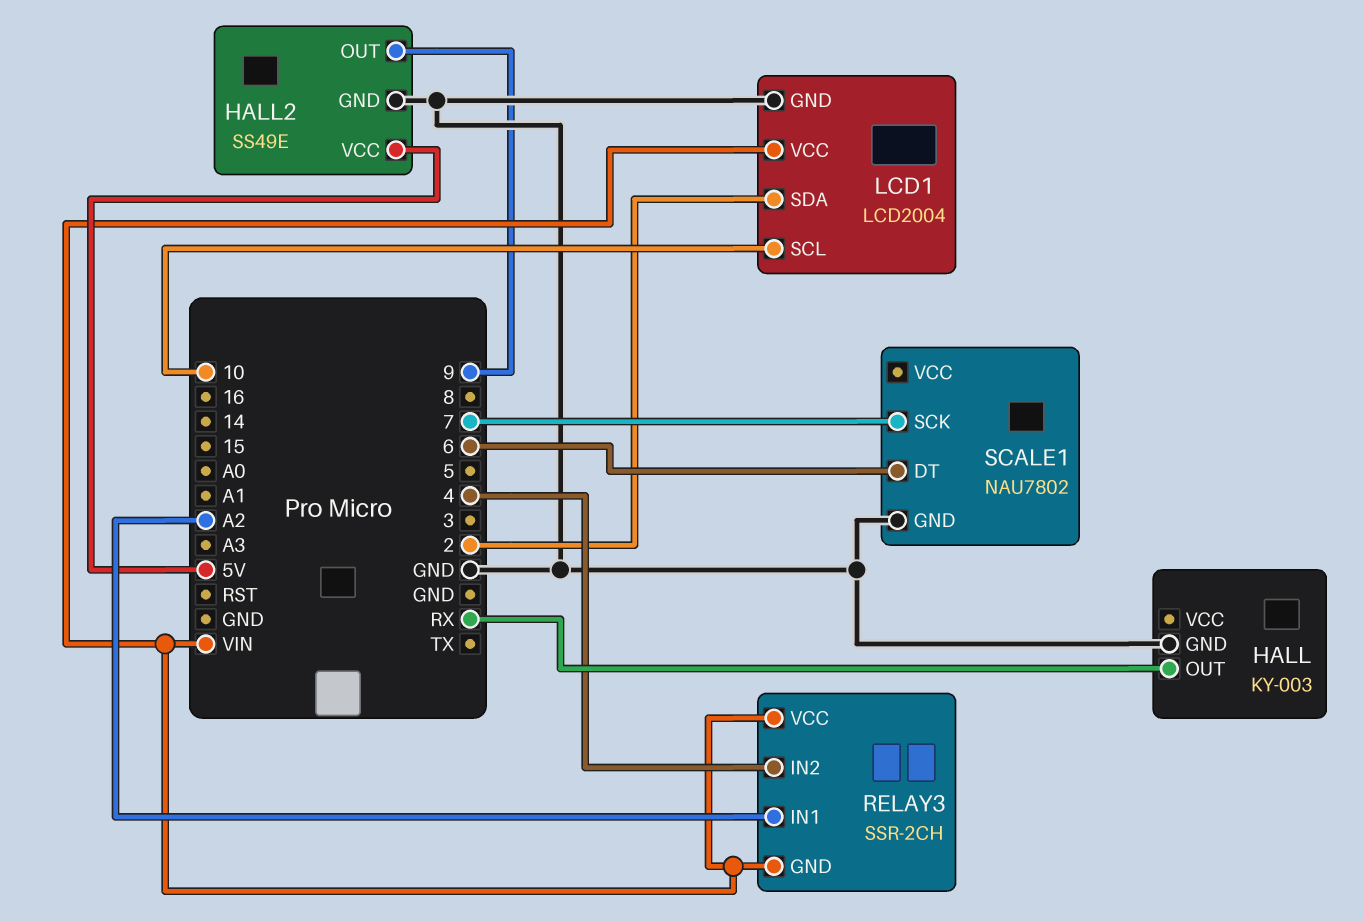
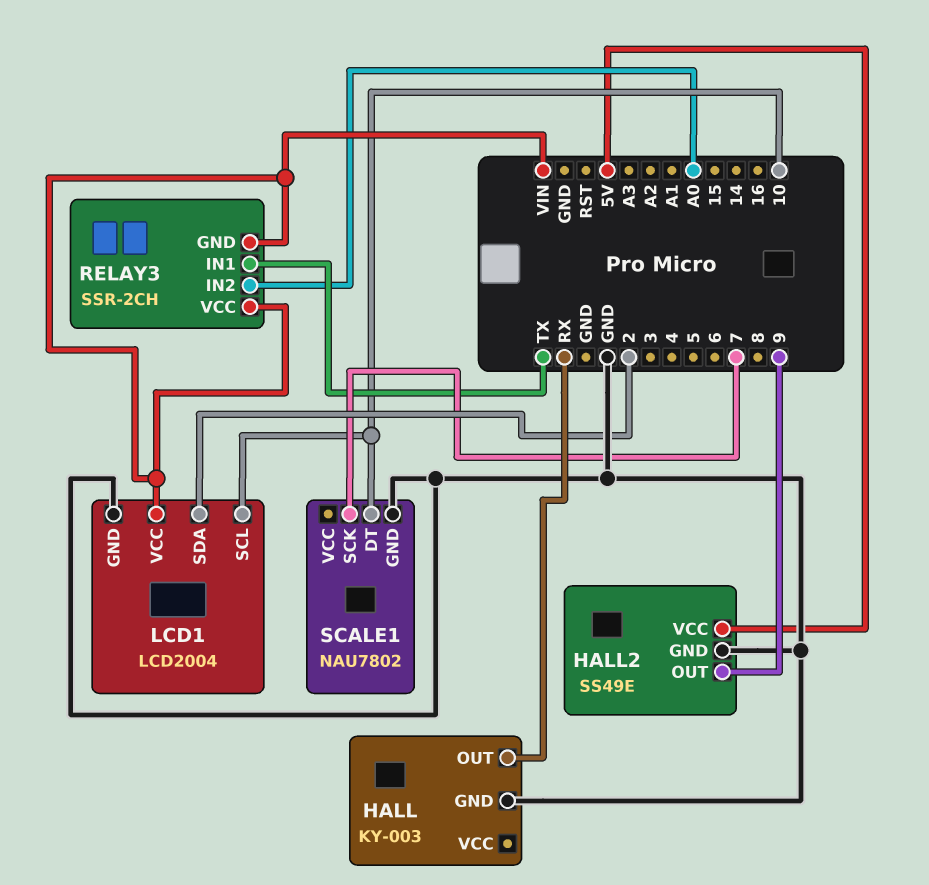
RELAY3 pin IN1: A2 -> TX
RELAY3 pin IN2: 4 -> A0
SCALE1 pin DT: 6 -> 10

